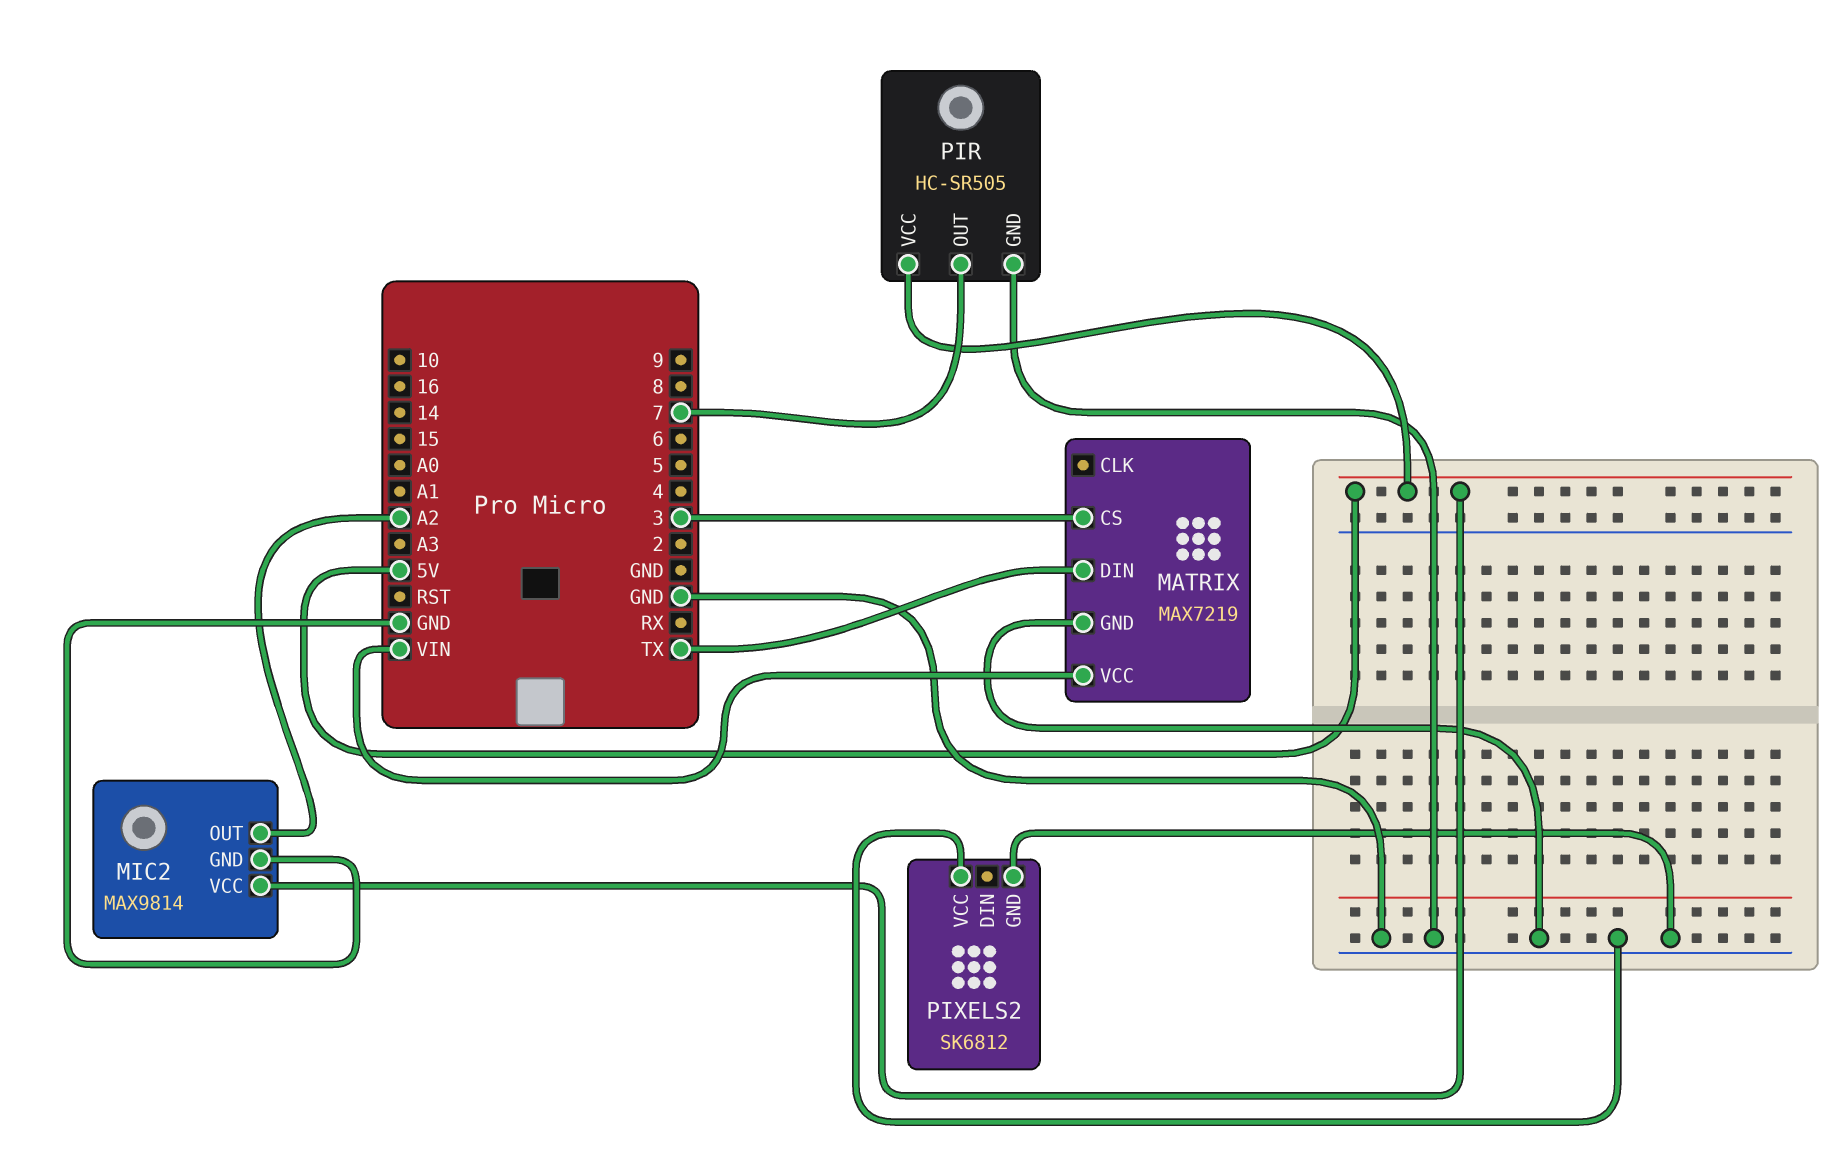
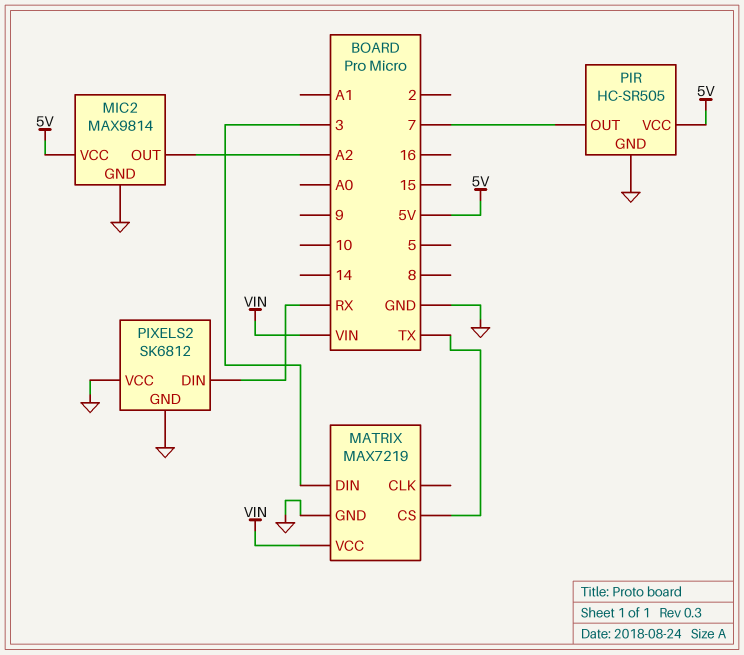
MATRIX pin CS: 3 -> TX
MATRIX pin DIN: TX -> 3
PIXELS2 pin DIN: none -> RX

